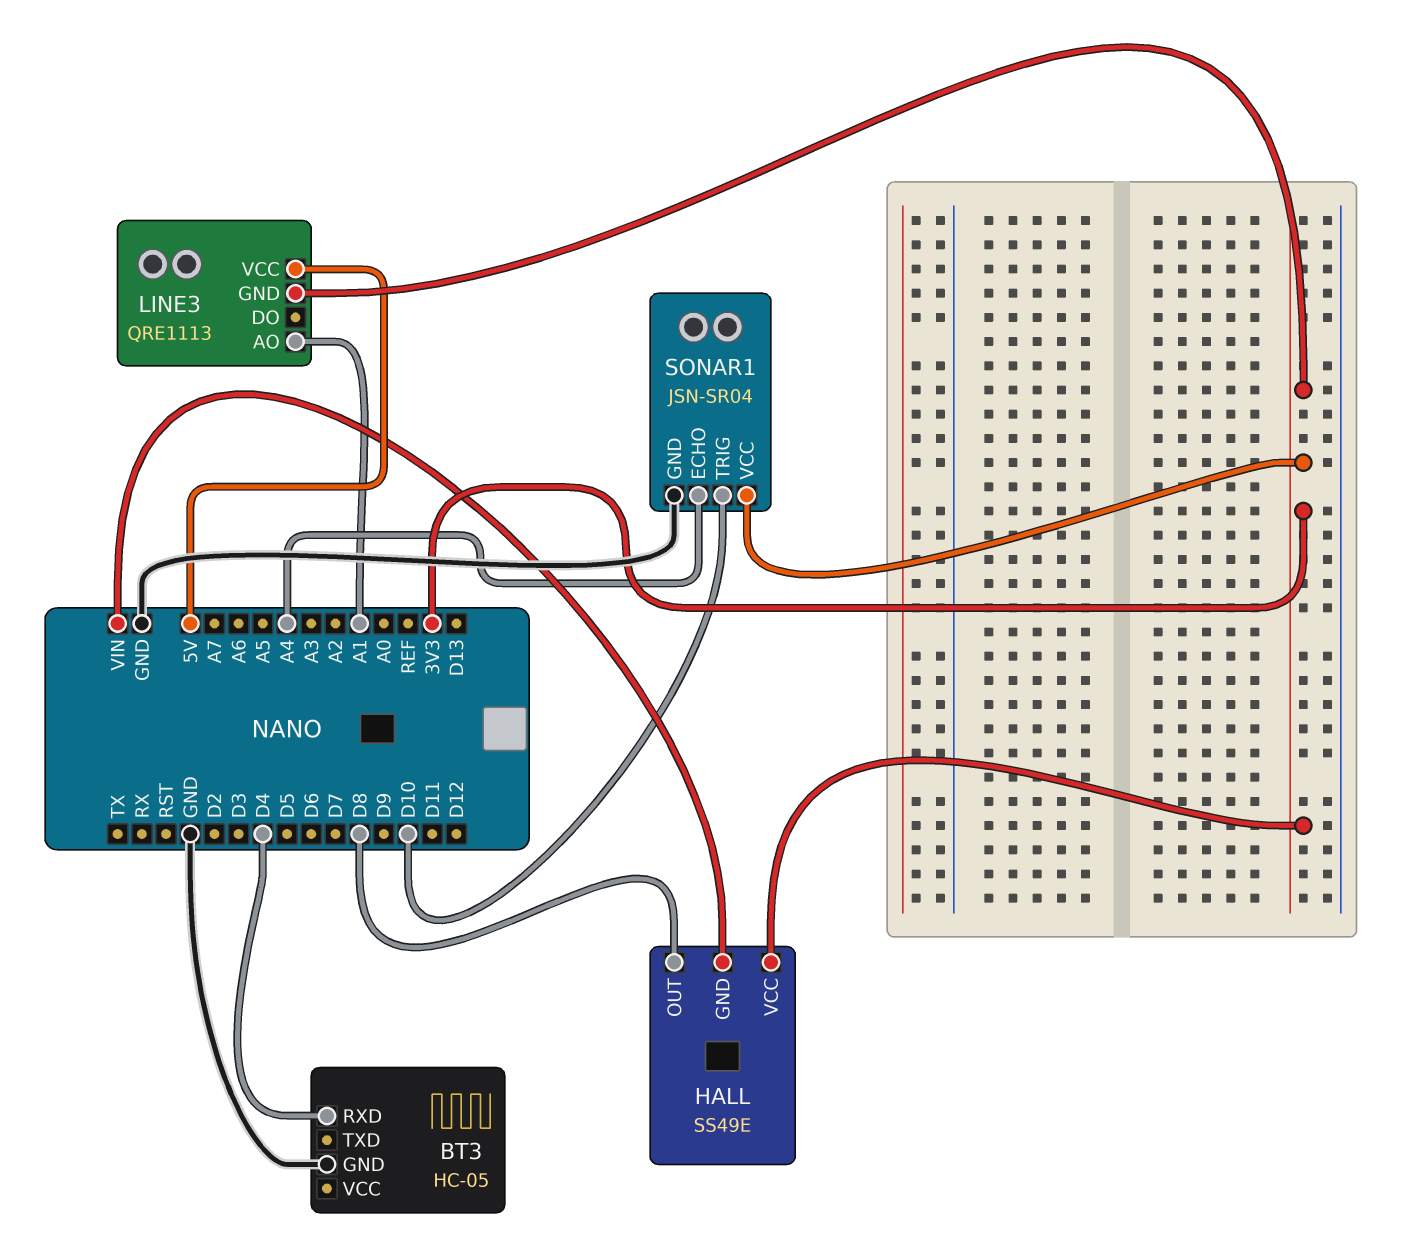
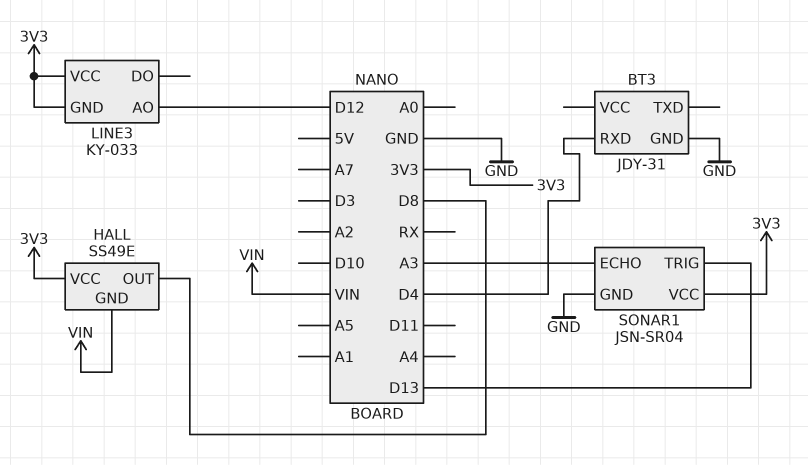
BT3: HC-05 -> JDY-31
LINE3: QRE1113 -> KY-033
LINE3 pin AO: A1 -> D12
LINE3 pin VCC: 5V -> 3V3
SONAR1 pin ECHO: A4 -> A3
SONAR1 pin TRIG: D10 -> D13

